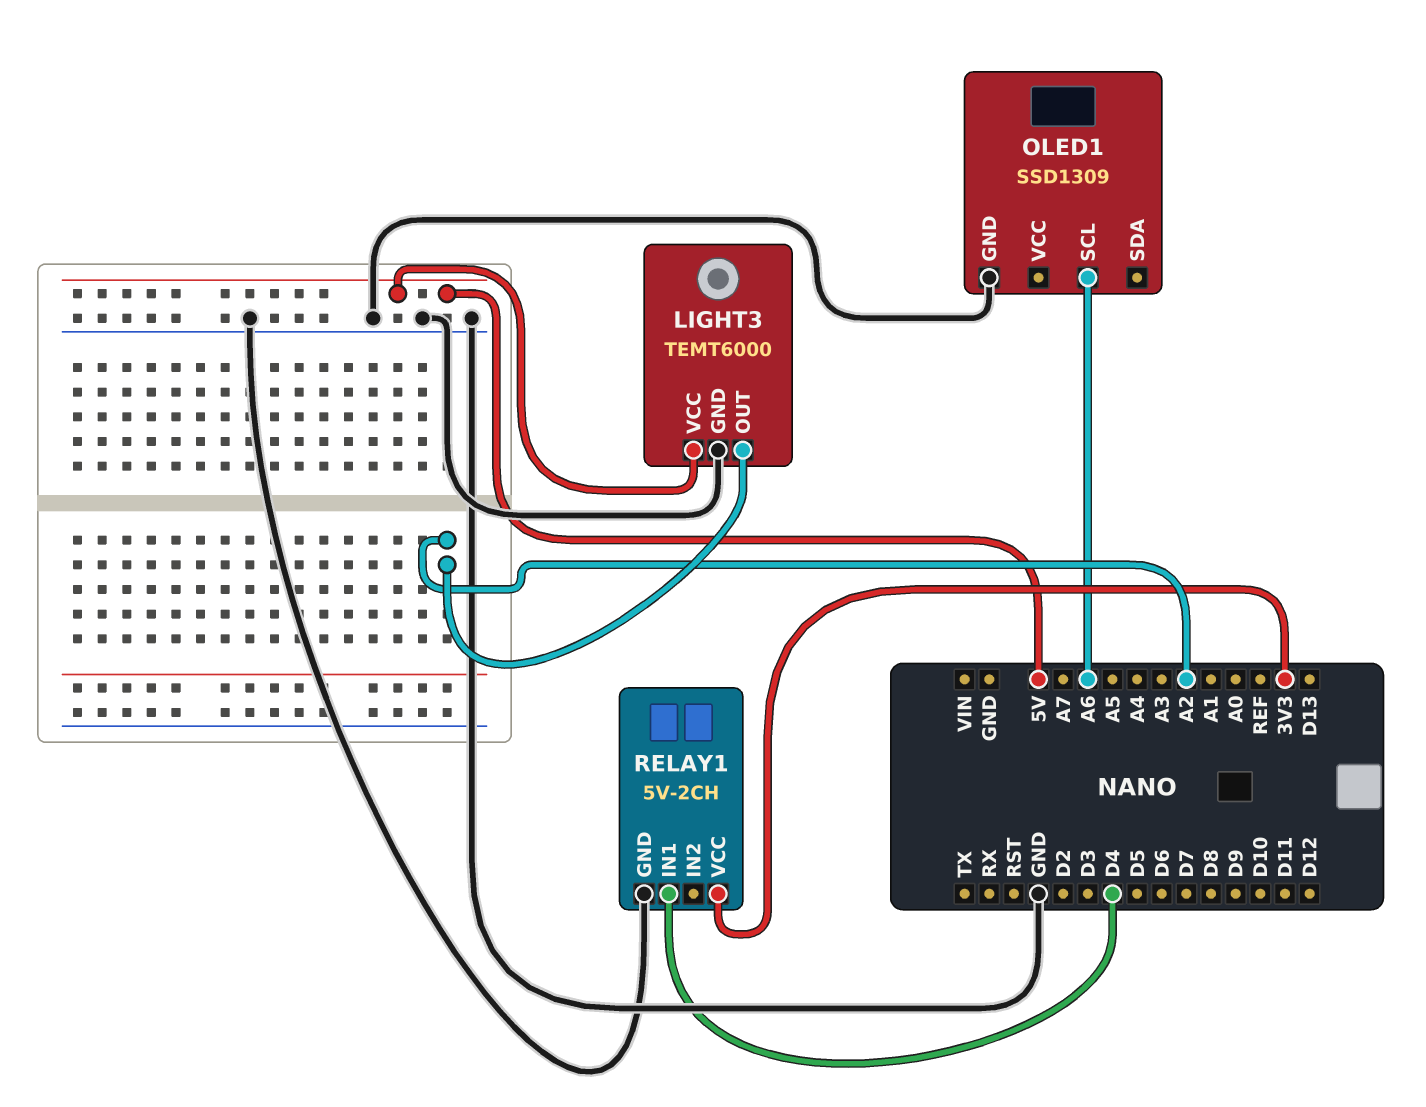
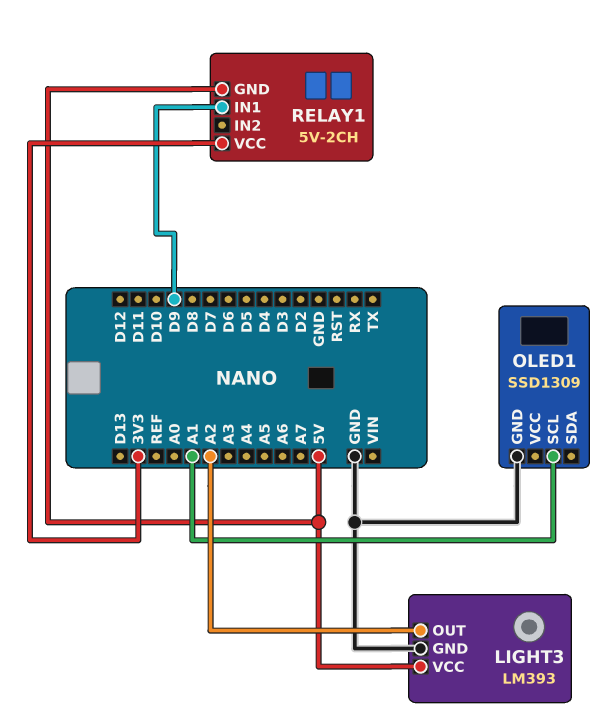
LIGHT3: TEMT6000 -> LM393
OLED1 pin SCL: A6 -> A1
RELAY1 pin GND: GND -> 5V
RELAY1 pin IN1: D4 -> D9

